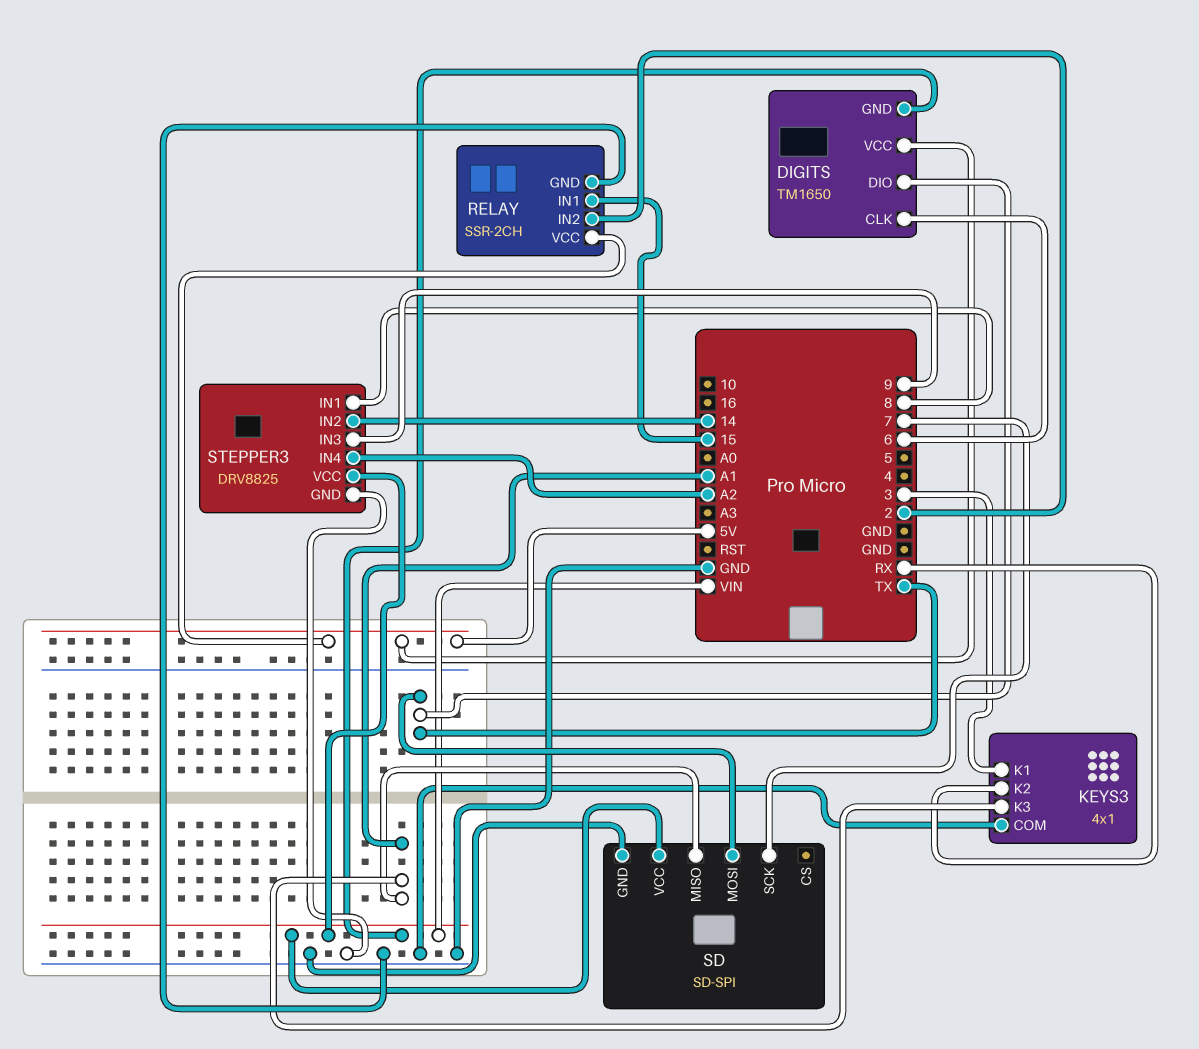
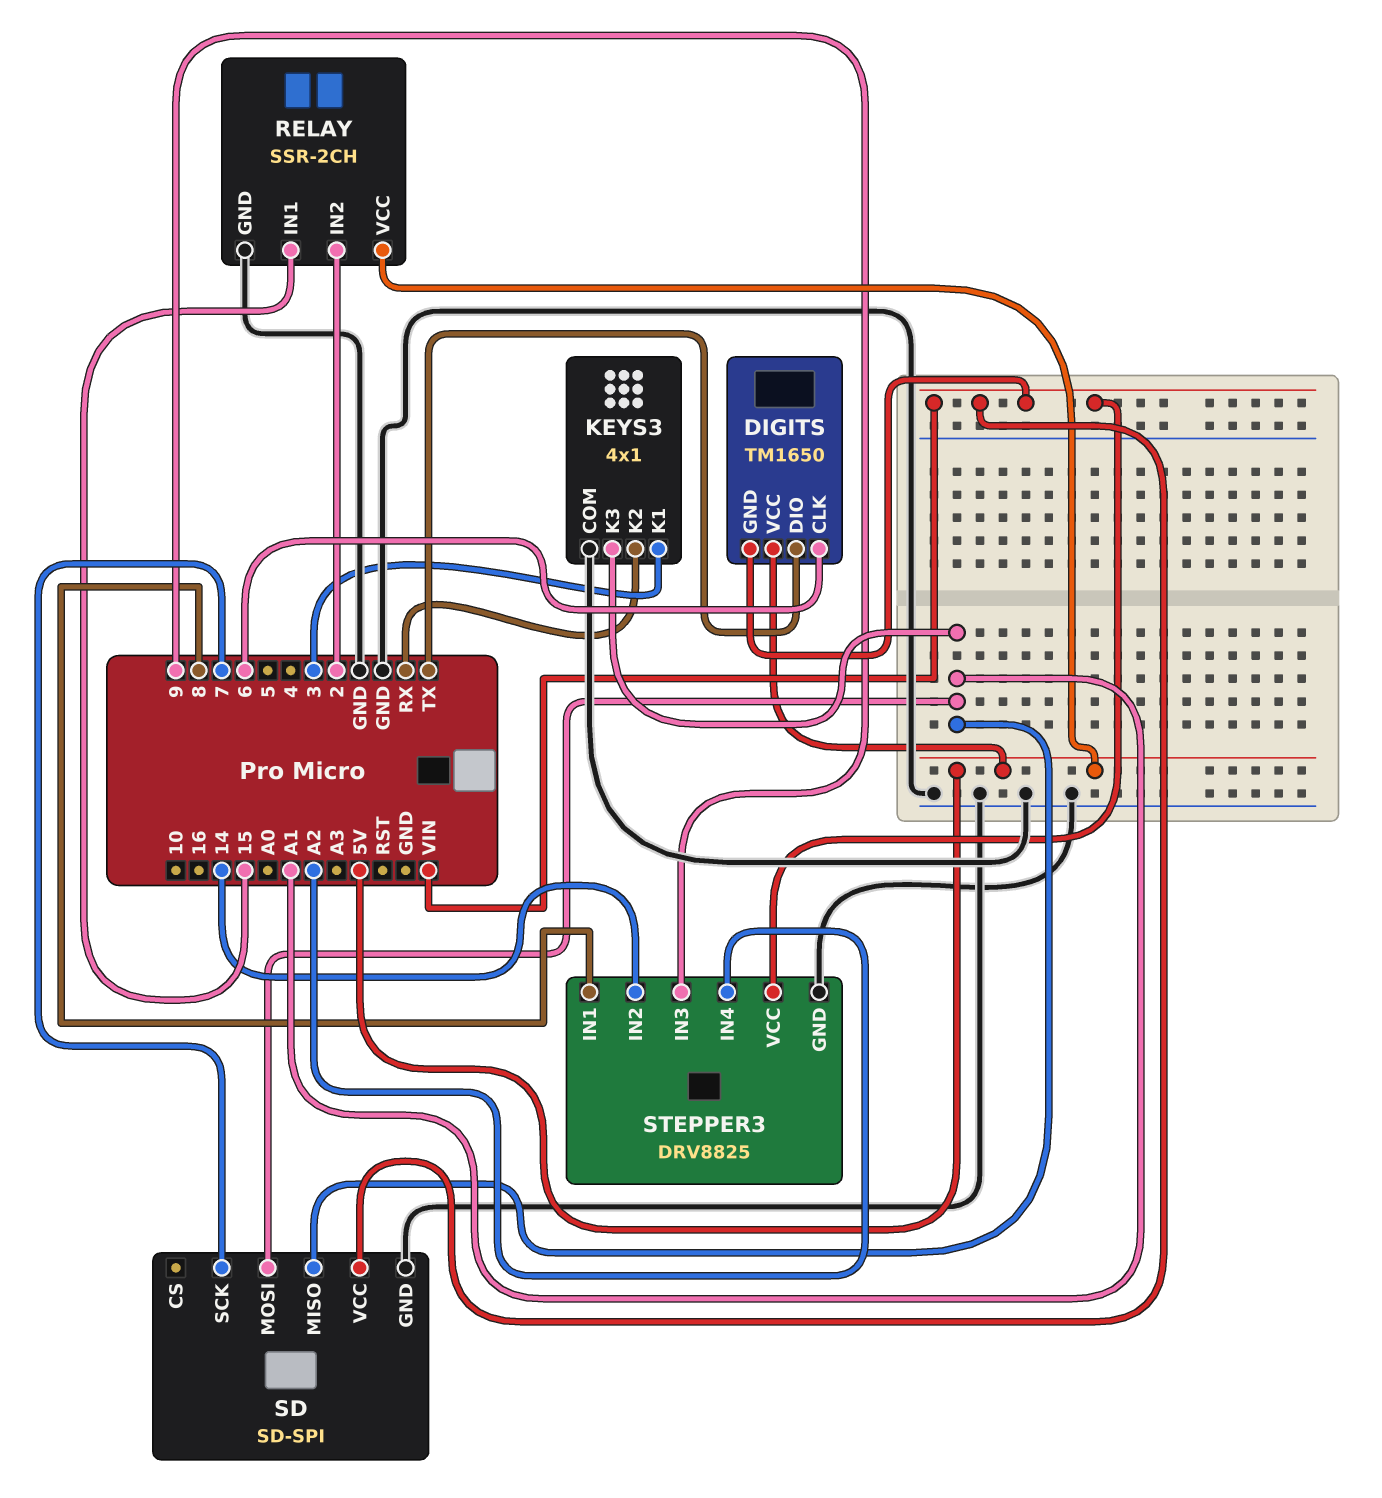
SD pin MOSI: TX -> A1

